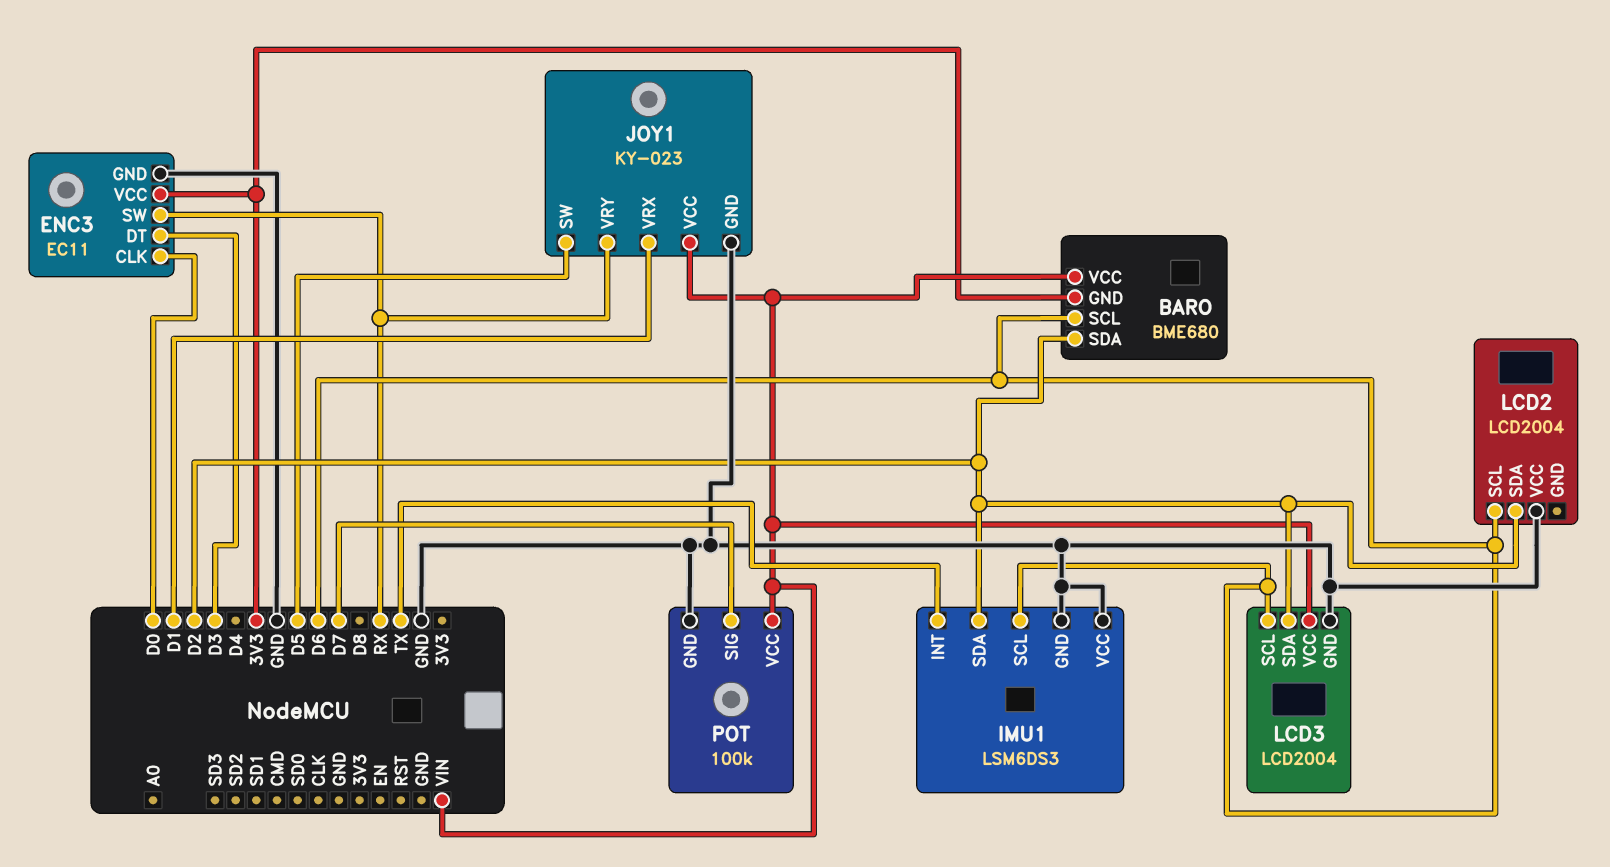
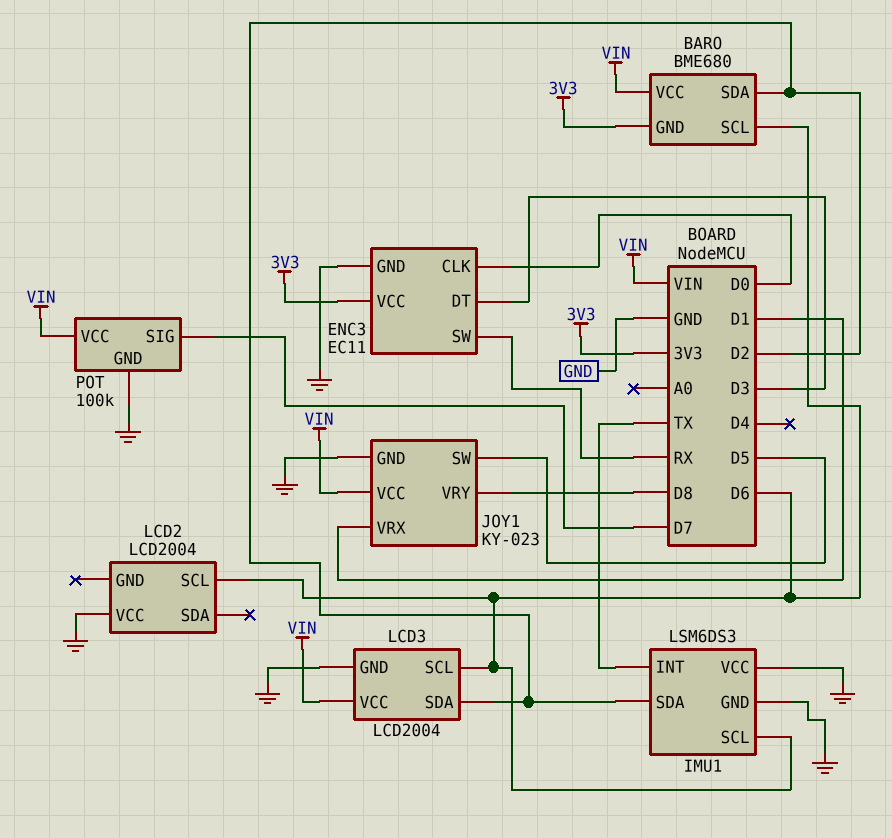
JOY1 pin VRY: RX -> D8
LCD2 pin SDA: D2 -> none

